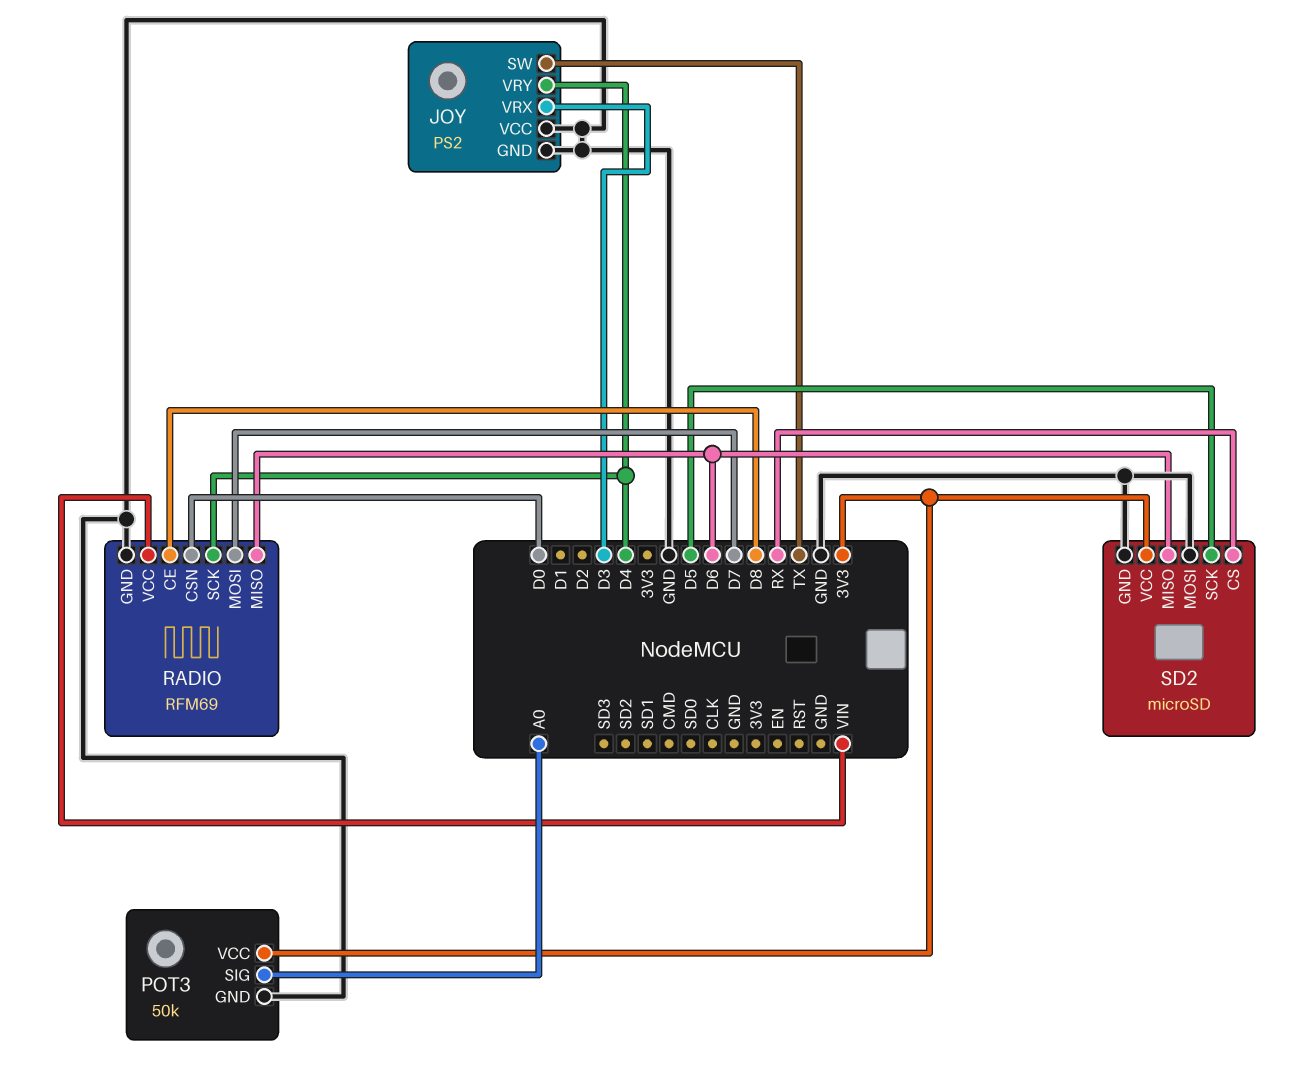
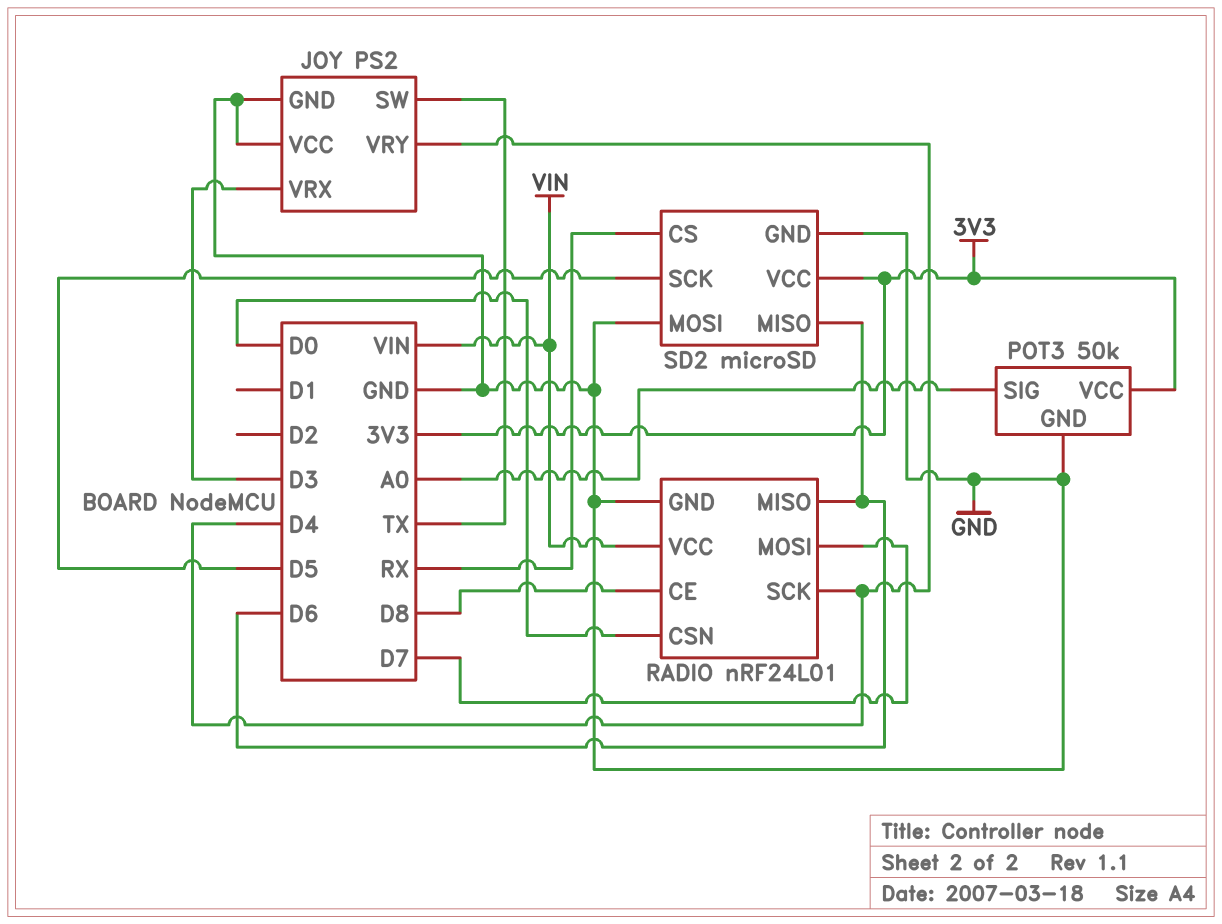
RADIO: RFM69 -> nRF24L01

